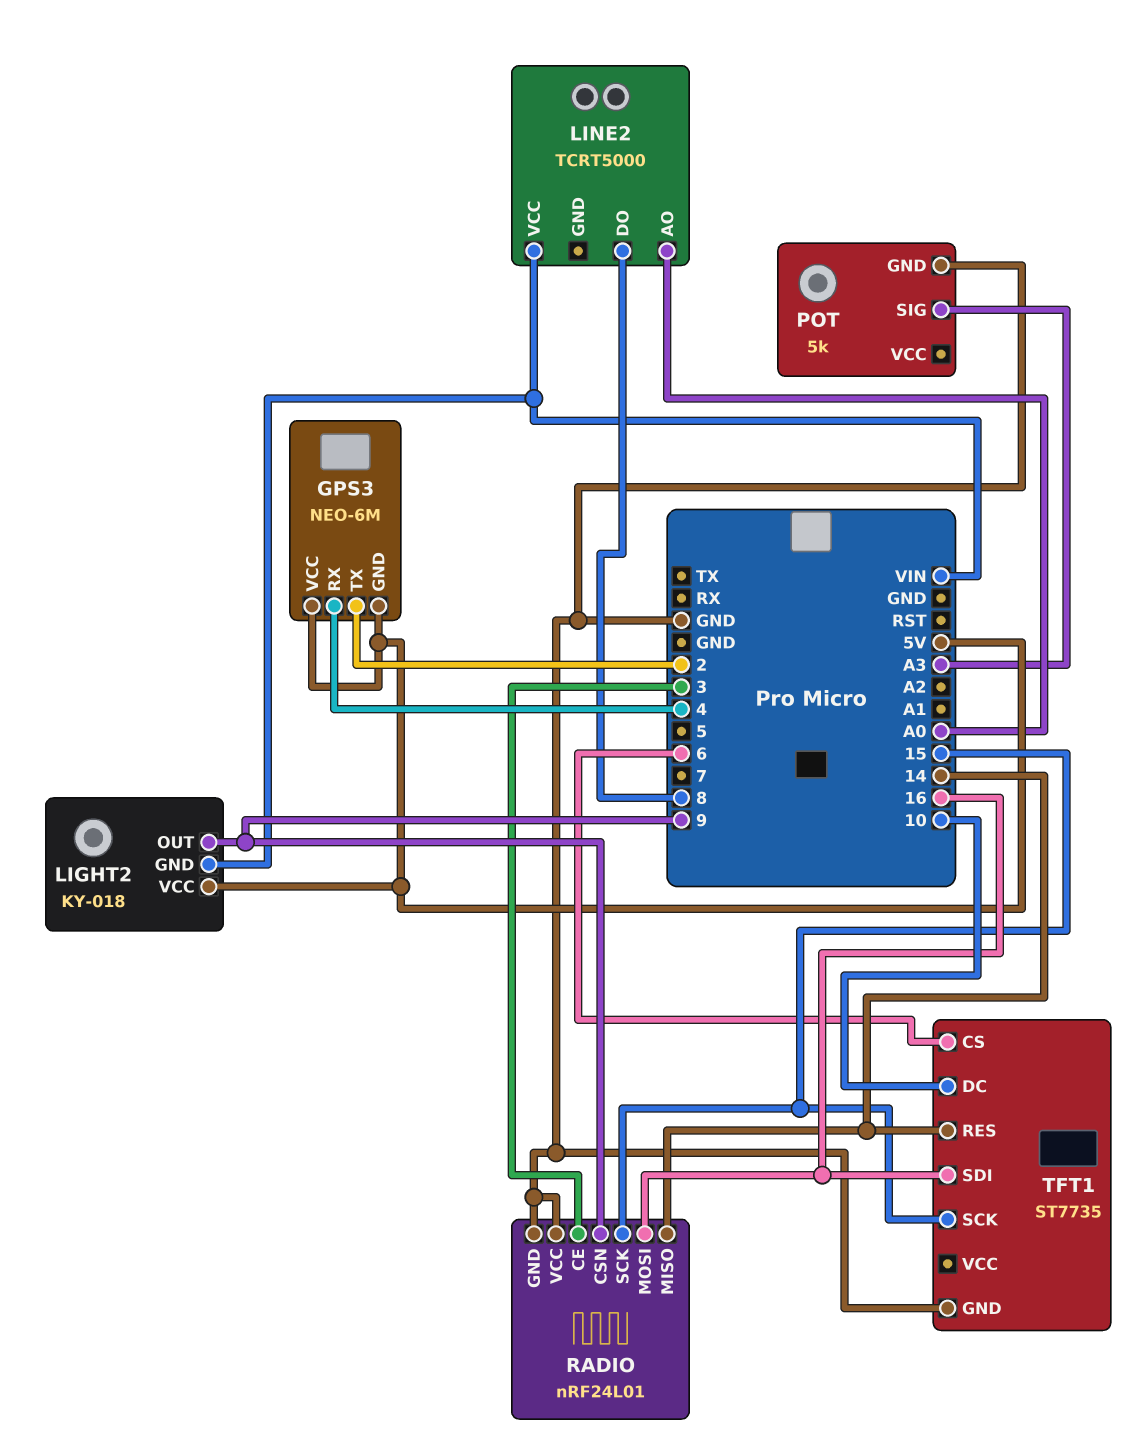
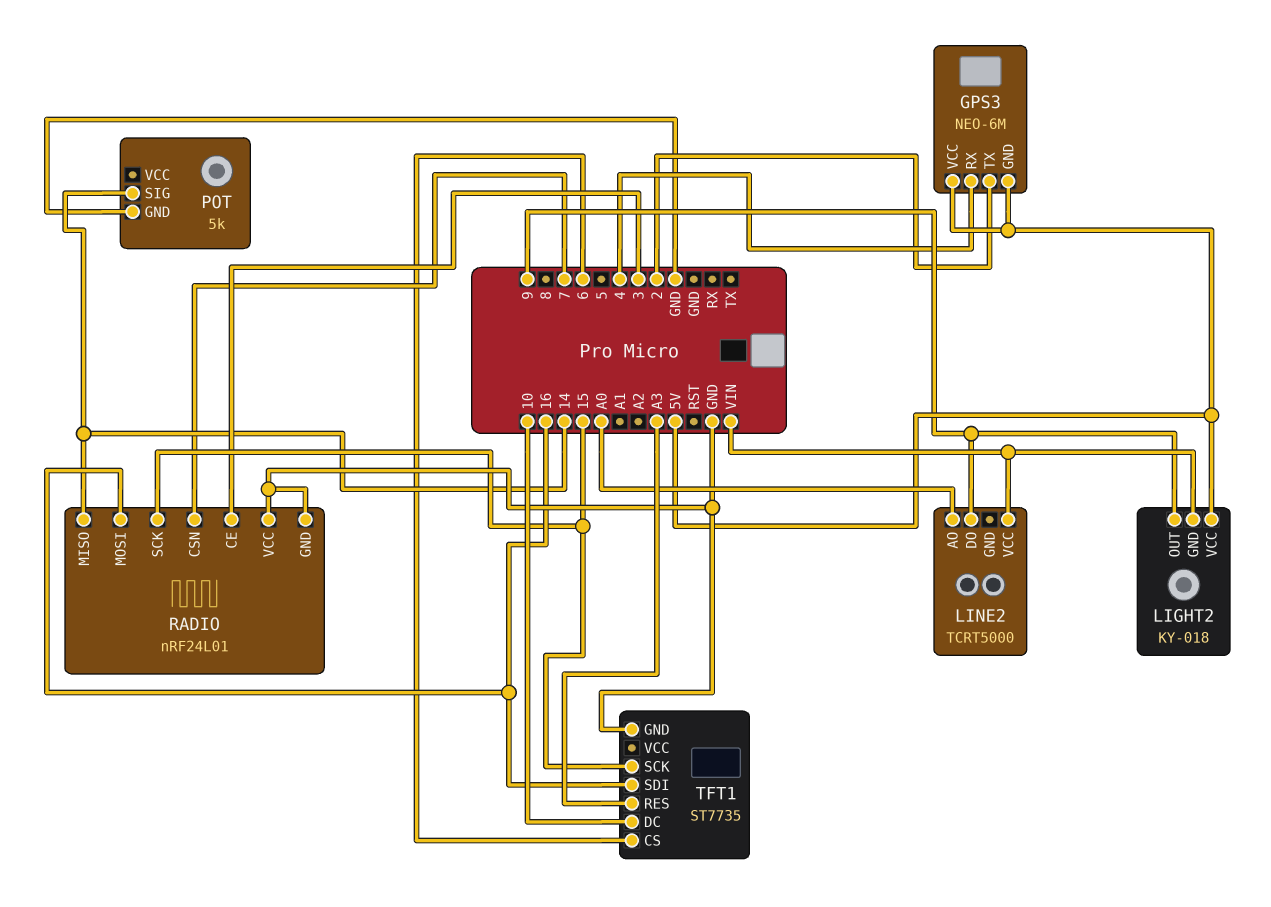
LINE2 pin DO: 8 -> 9
POT pin SIG: A3 -> 14
RADIO pin CSN: 9 -> 7
TFT1 pin RES: 14 -> A3

